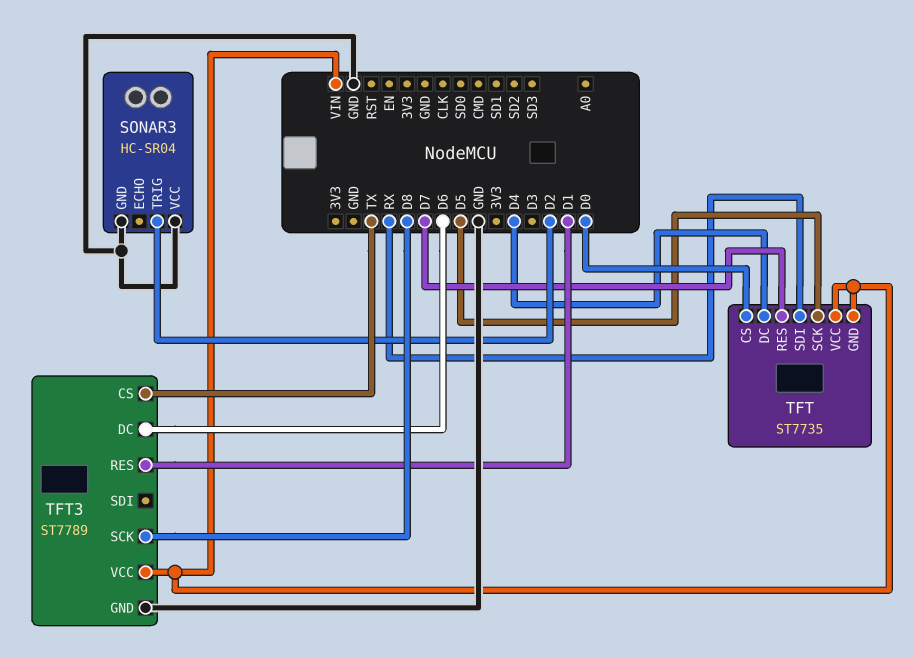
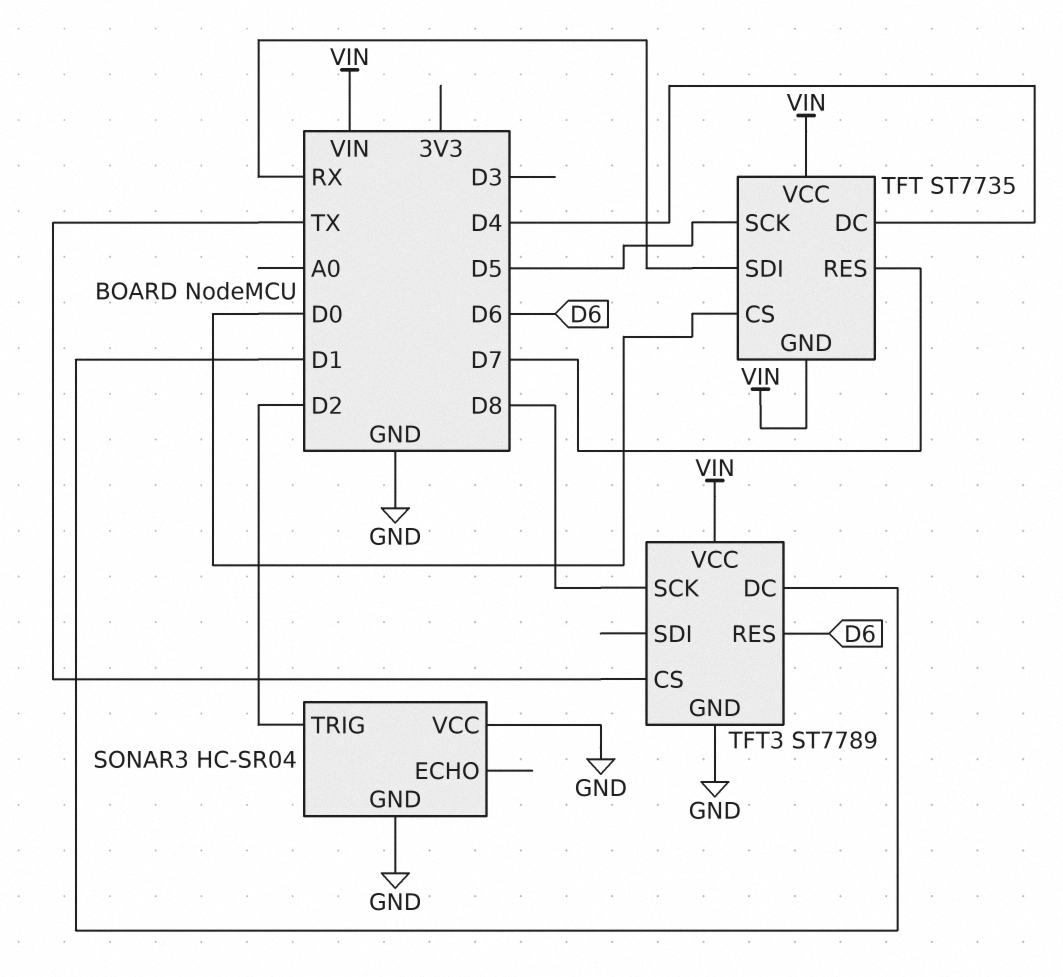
TFT3 pin DC: D6 -> D1
TFT3 pin RES: D1 -> D6

